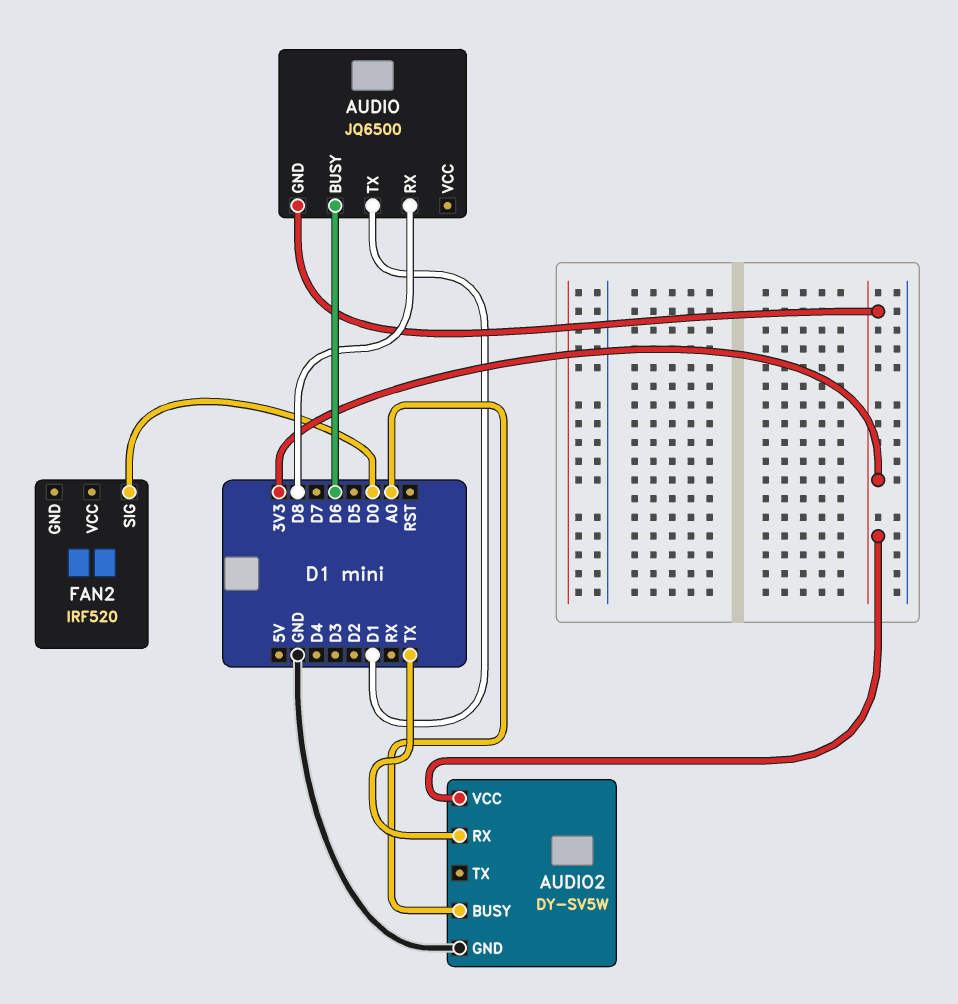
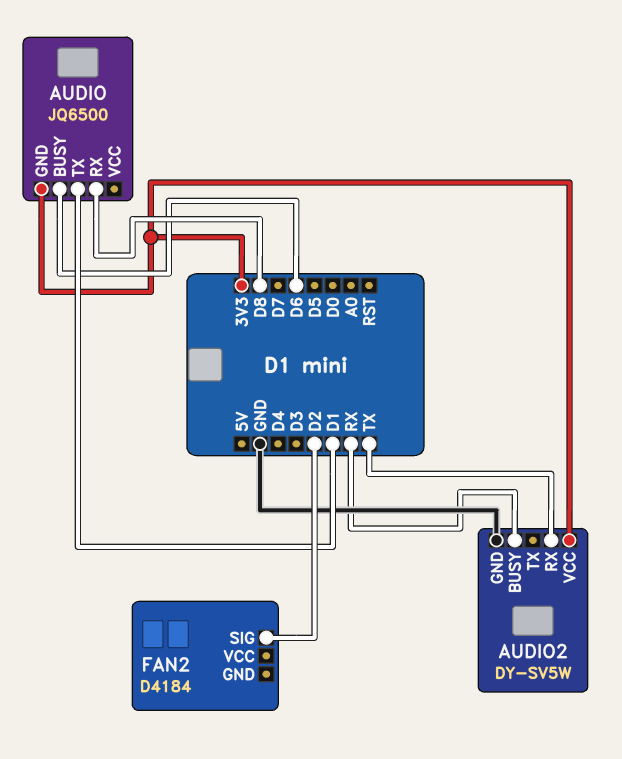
AUDIO2 pin BUSY: A0 -> RX
FAN2: IRF520 -> D4184
FAN2 pin SIG: D0 -> D2

